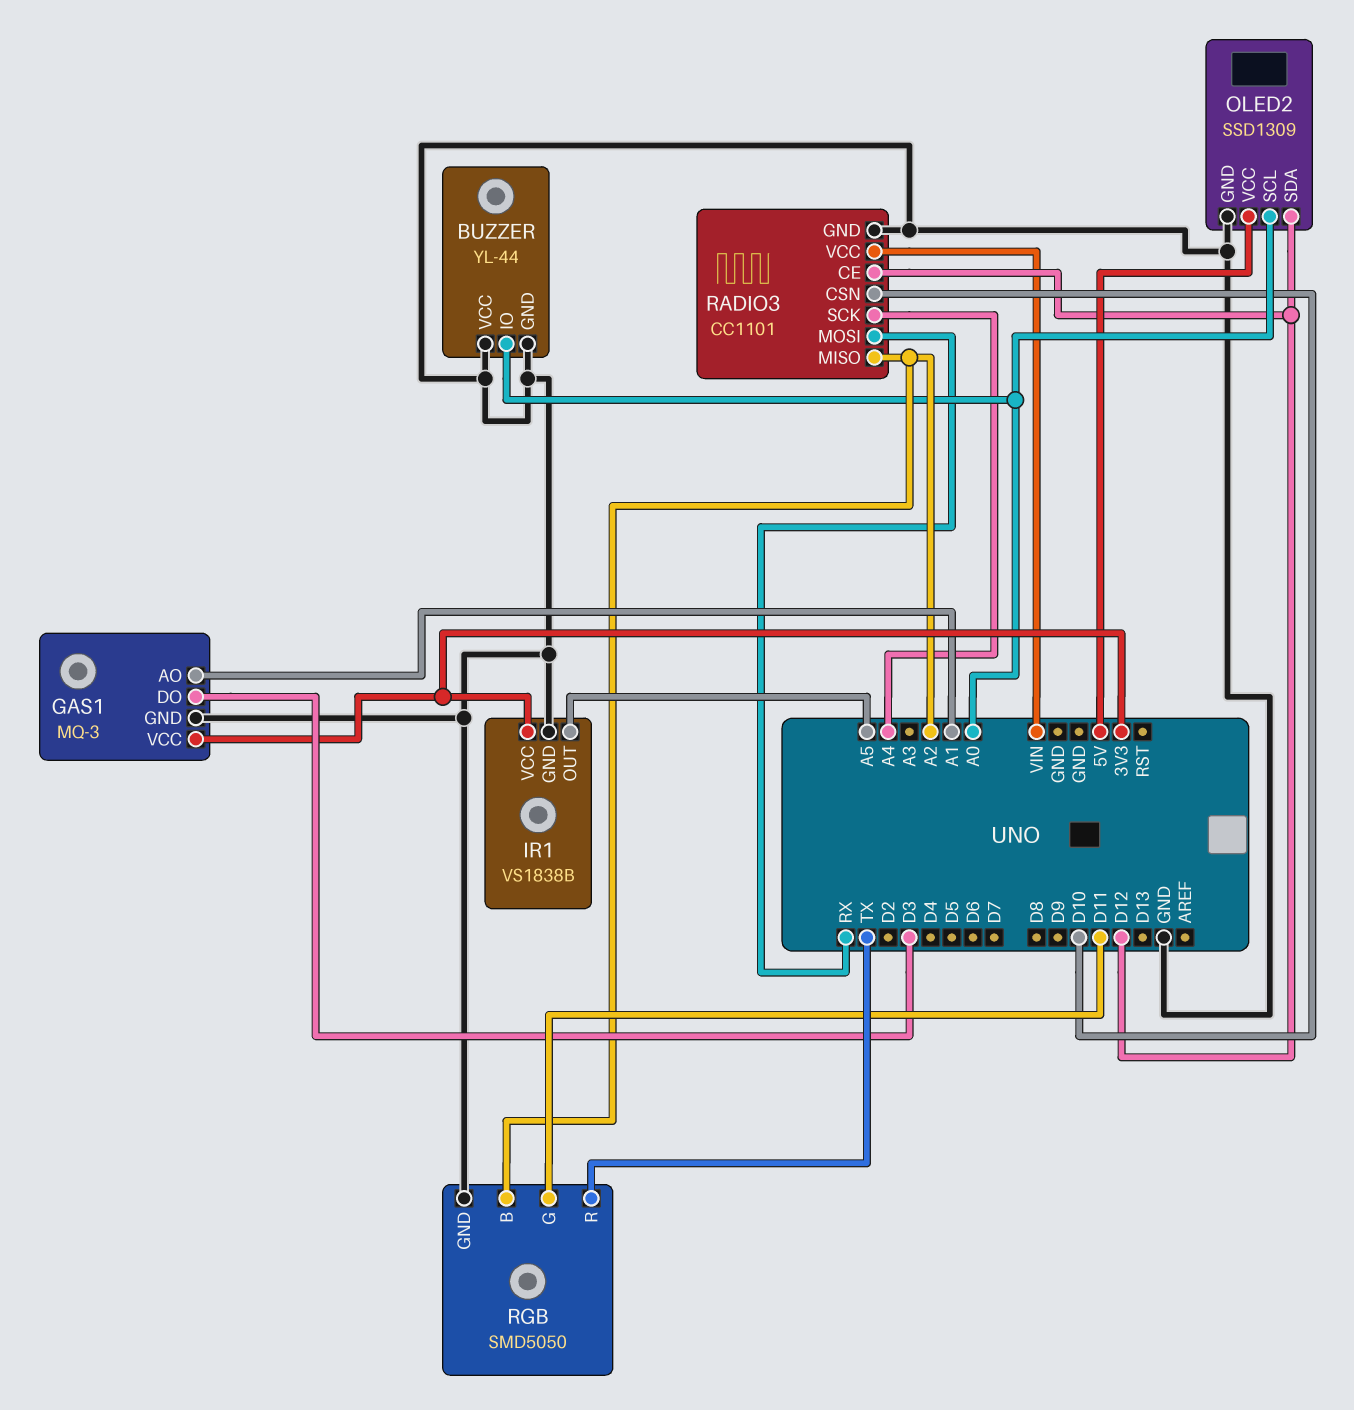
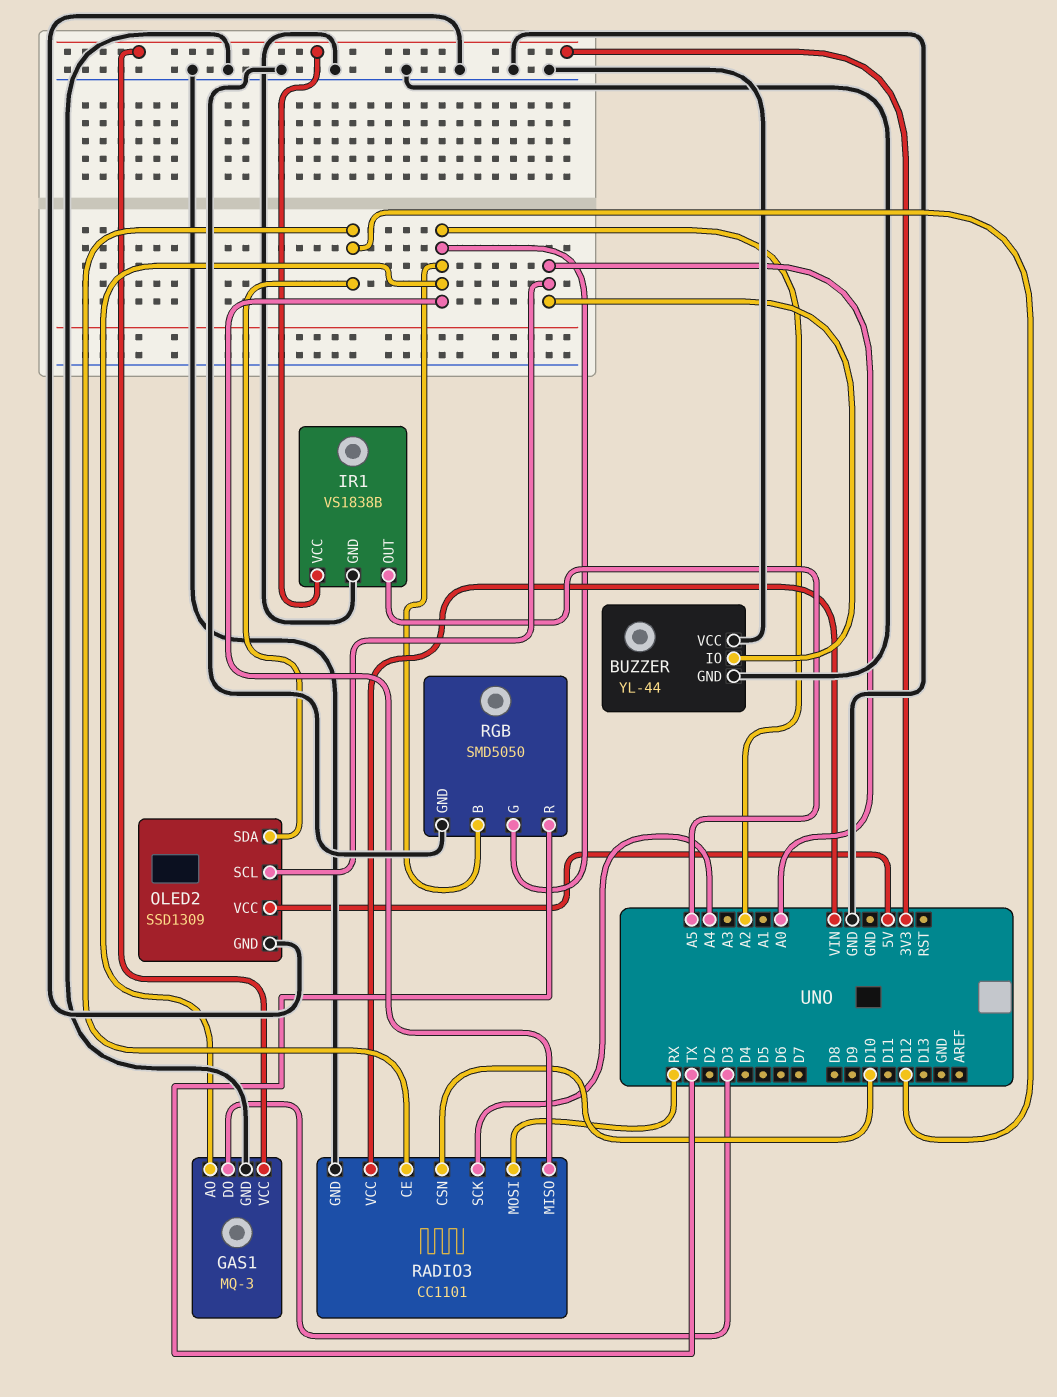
GAS1 pin AO: A1 -> A2
RGB pin G: D11 -> A2

